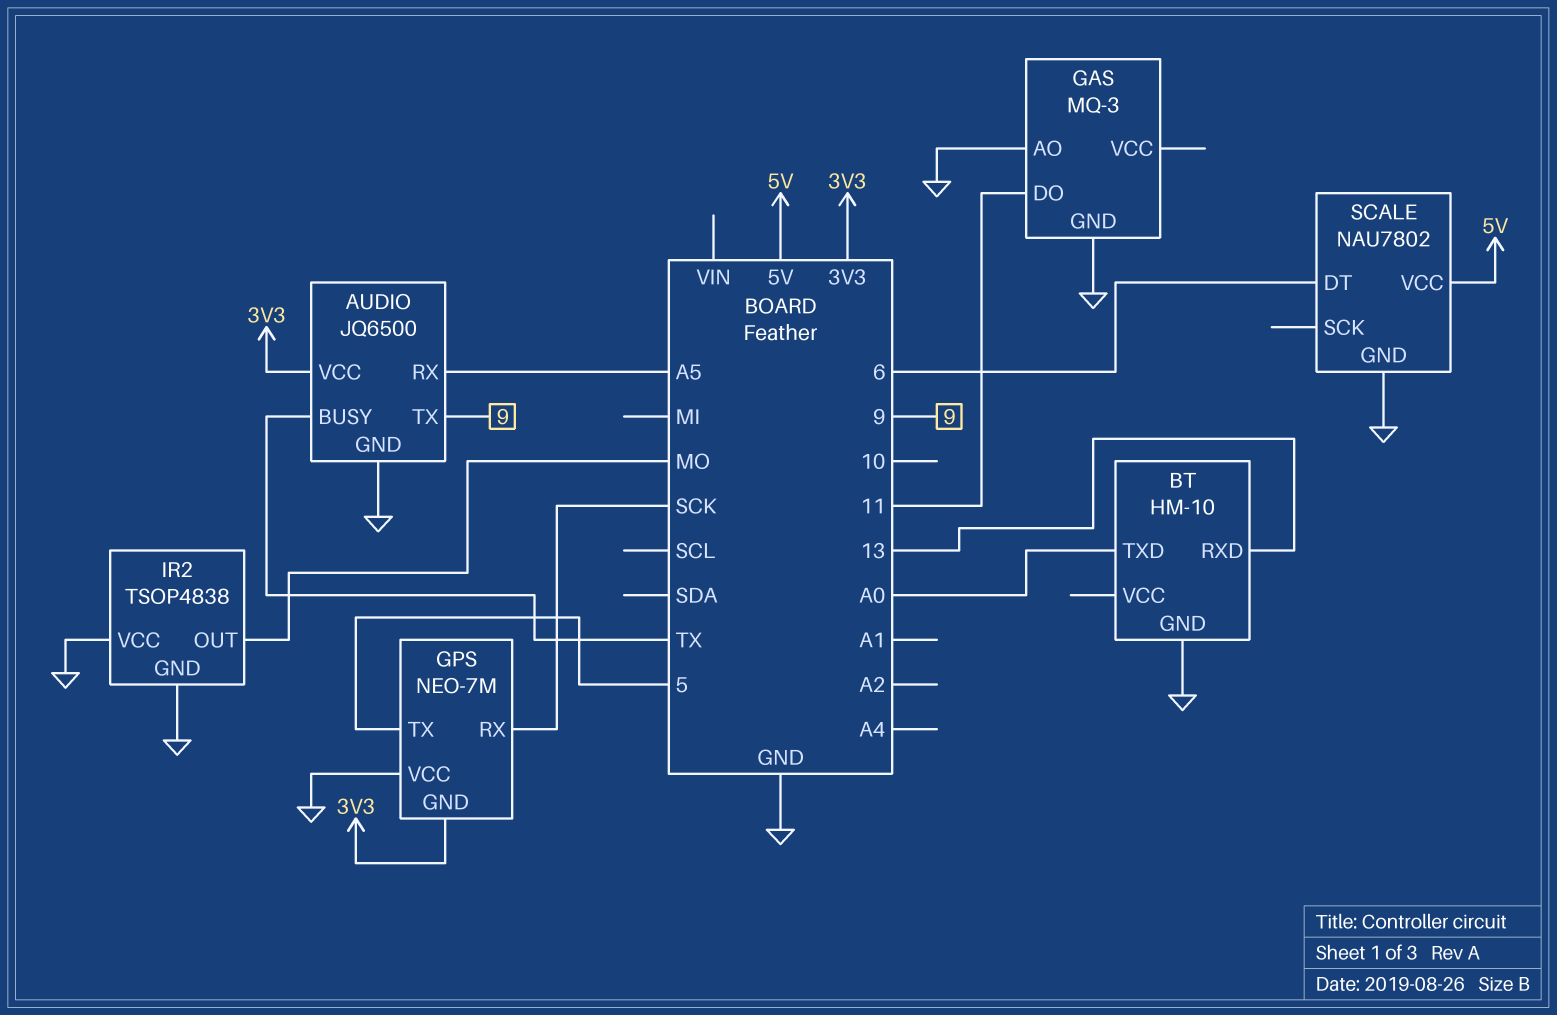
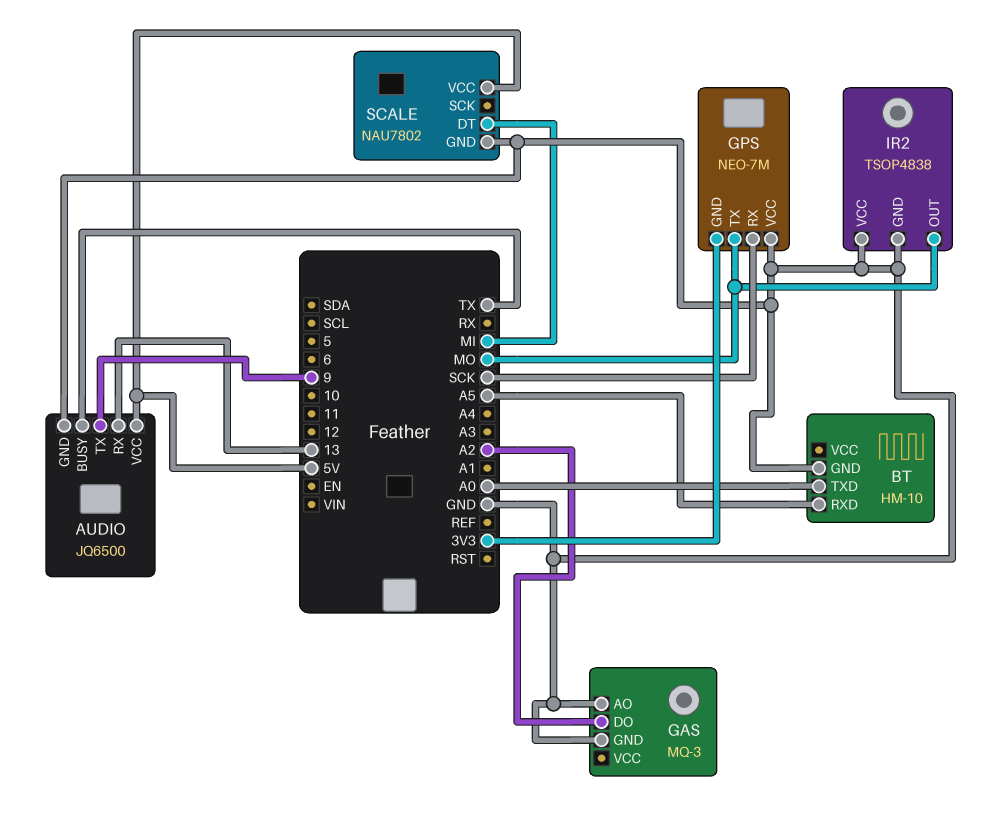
AUDIO pin RX: A5 -> 13
AUDIO pin VCC: 3V3 -> 5V
BT pin RXD: 13 -> A5
GAS pin DO: 11 -> A2
GPS pin TX: 5 -> MO
SCALE pin DT: 6 -> MI

